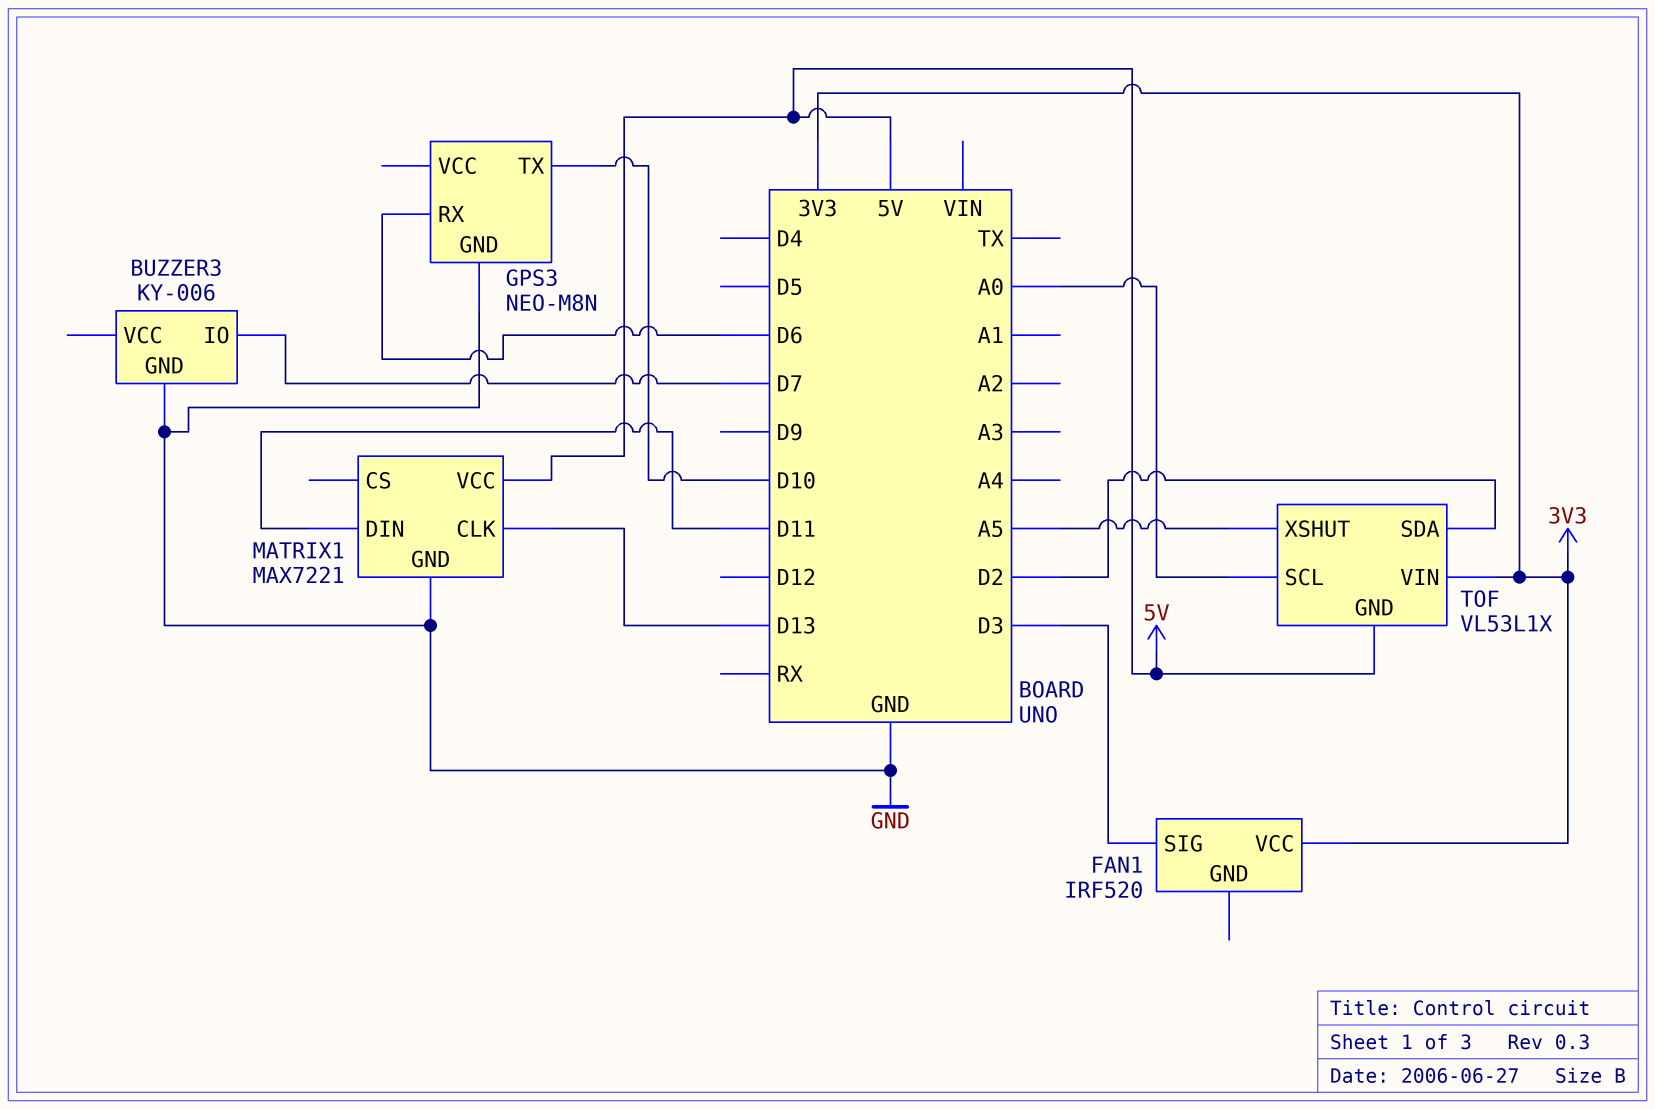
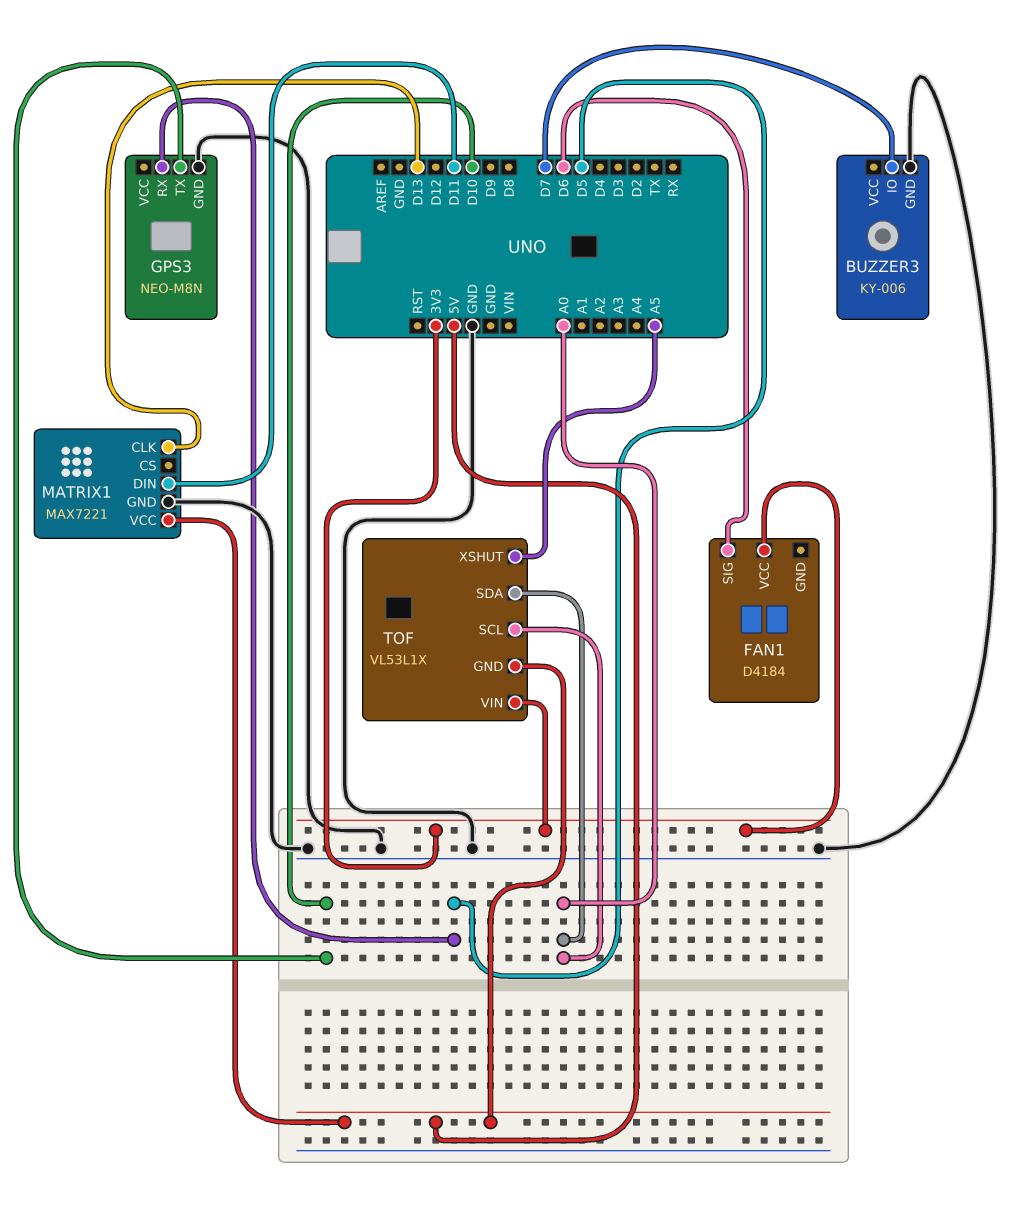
FAN1: IRF520 -> D4184
FAN1 pin SIG: D3 -> D6
GPS3 pin RX: D6 -> D5
TOF pin SDA: D2 -> A0

